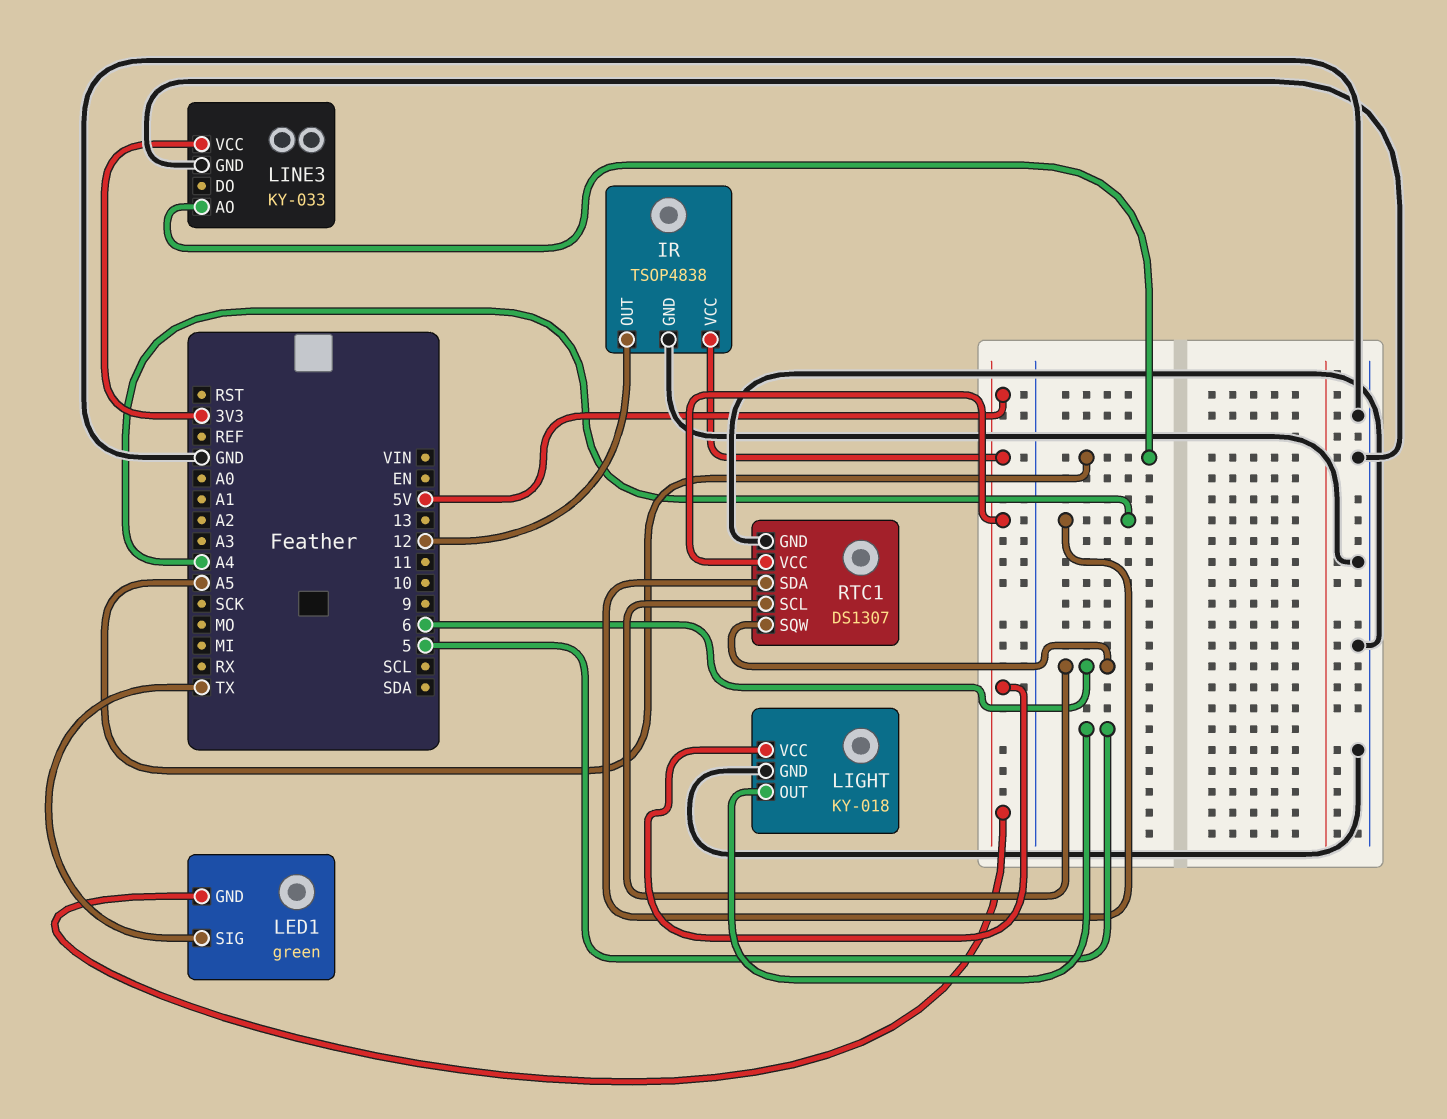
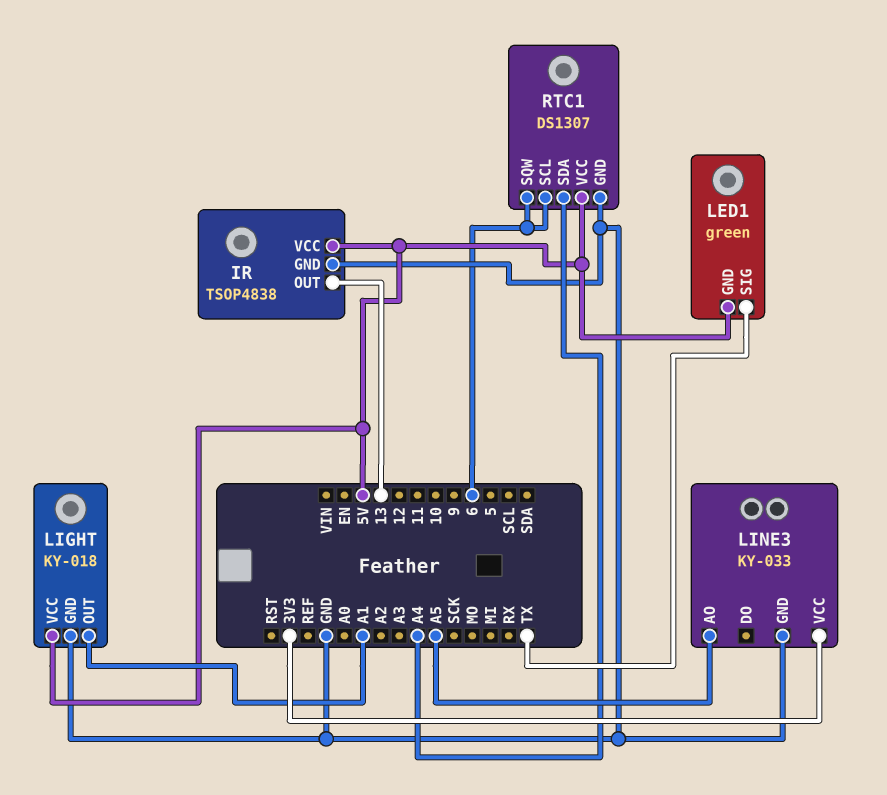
IR pin OUT: 12 -> 13
LIGHT pin OUT: 5 -> A1

